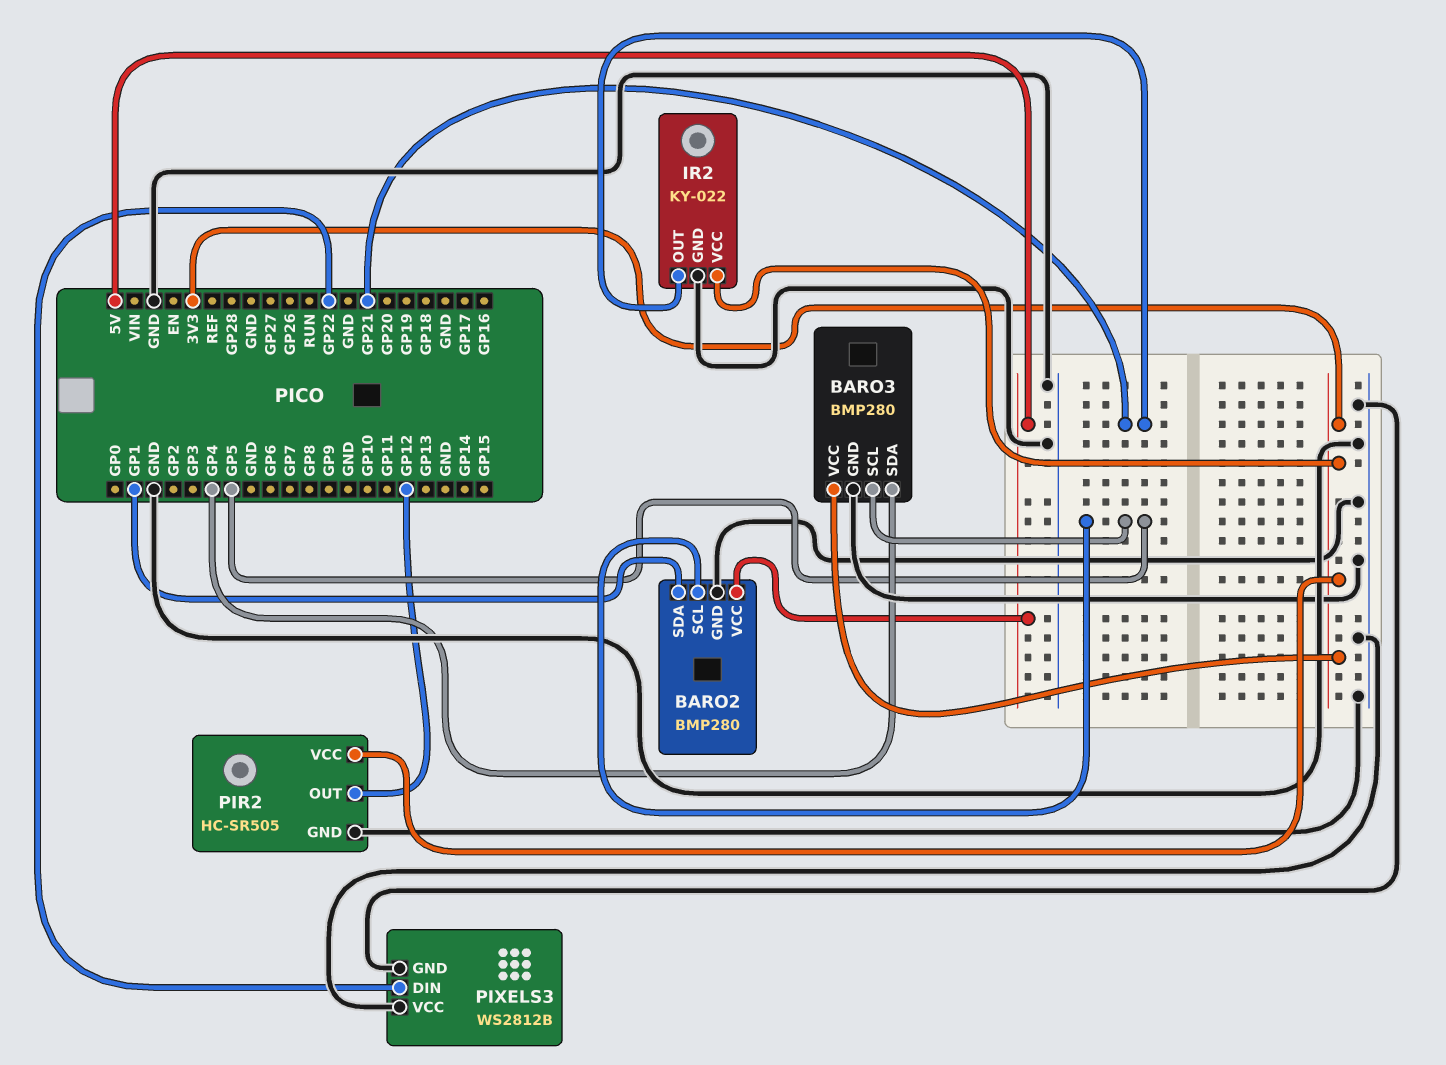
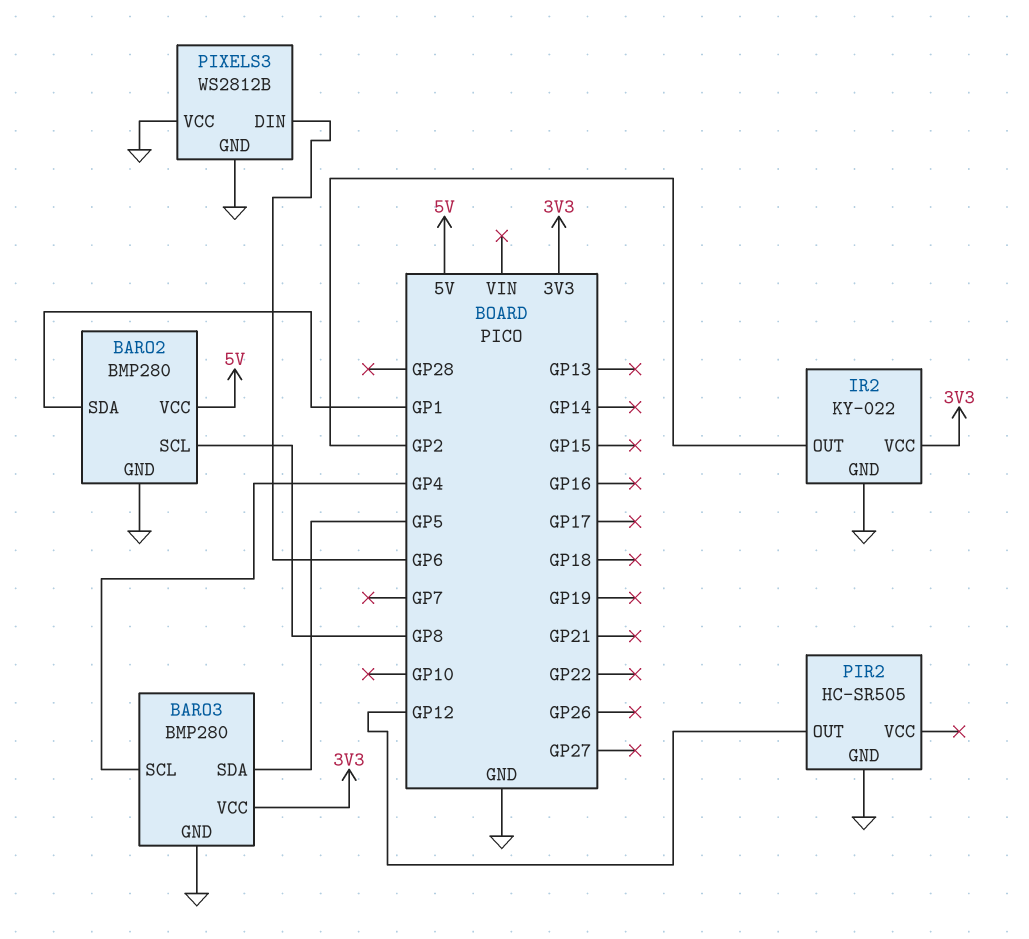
BARO2 pin SCL: GP5 -> GP8
BARO3 pin SCL: GP5 -> GP4
BARO3 pin SDA: GP4 -> GP5
IR2 pin OUT: GP21 -> GP2
PIR2 pin VCC: 3V3 -> none
PIXELS3 pin DIN: GP22 -> GP6

